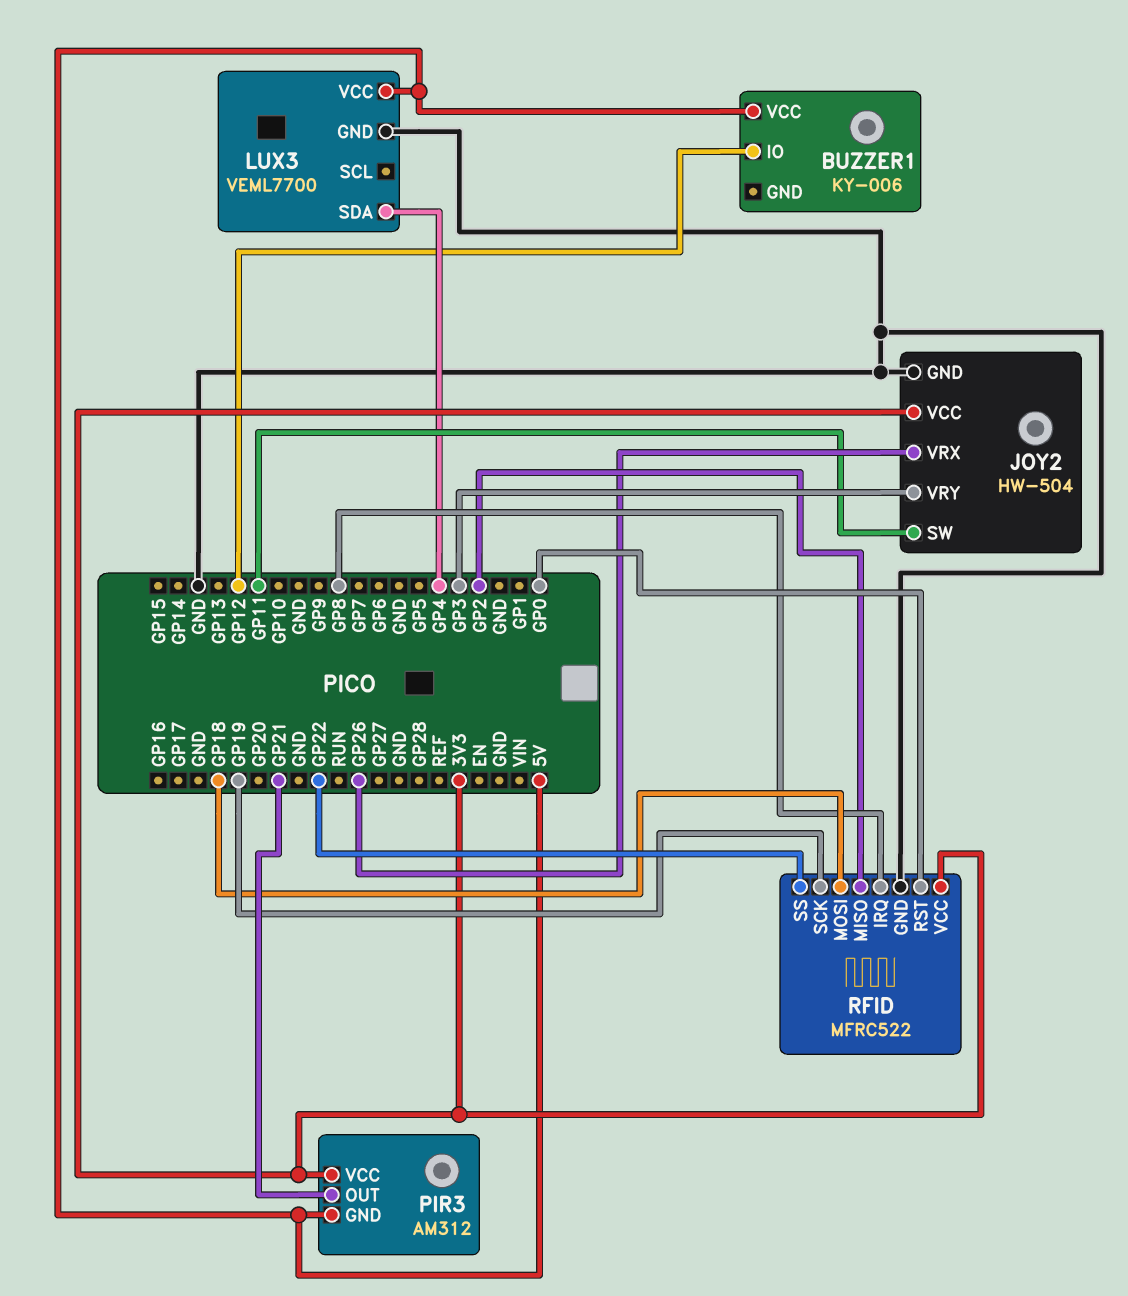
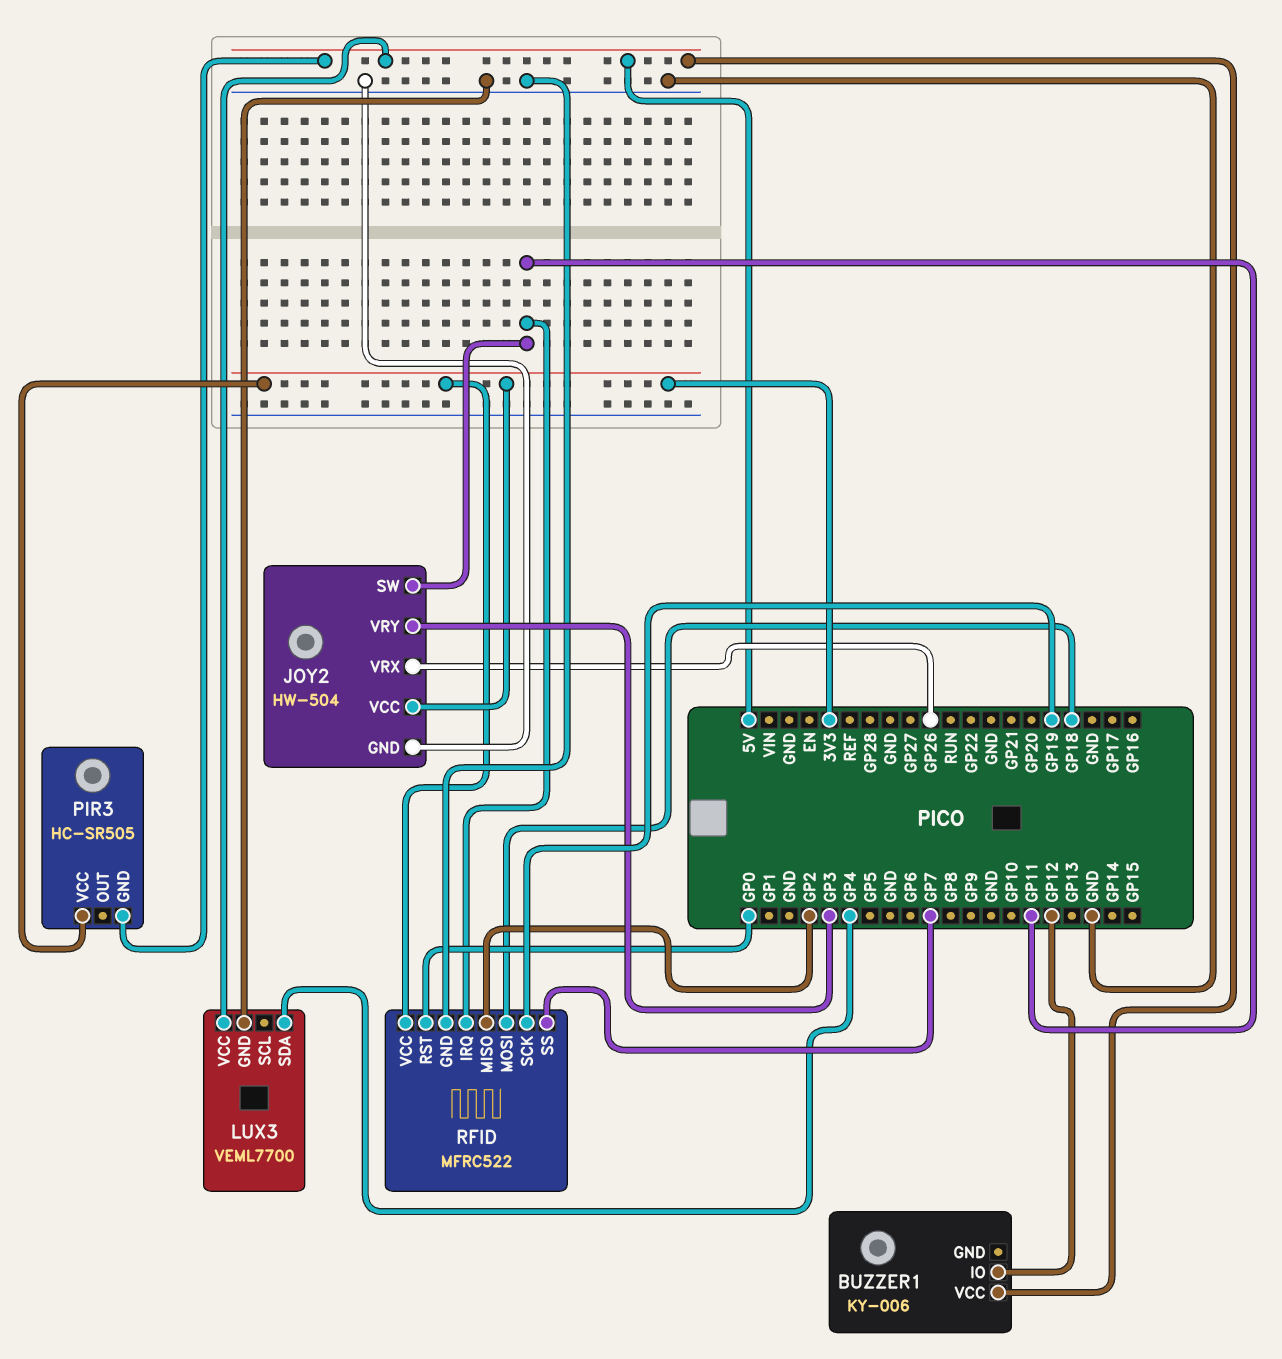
PIR3: AM312 -> HC-SR505
PIR3 pin OUT: GP21 -> none
RFID pin IRQ: GP8 -> GP11
RFID pin SS: GP22 -> GP7

